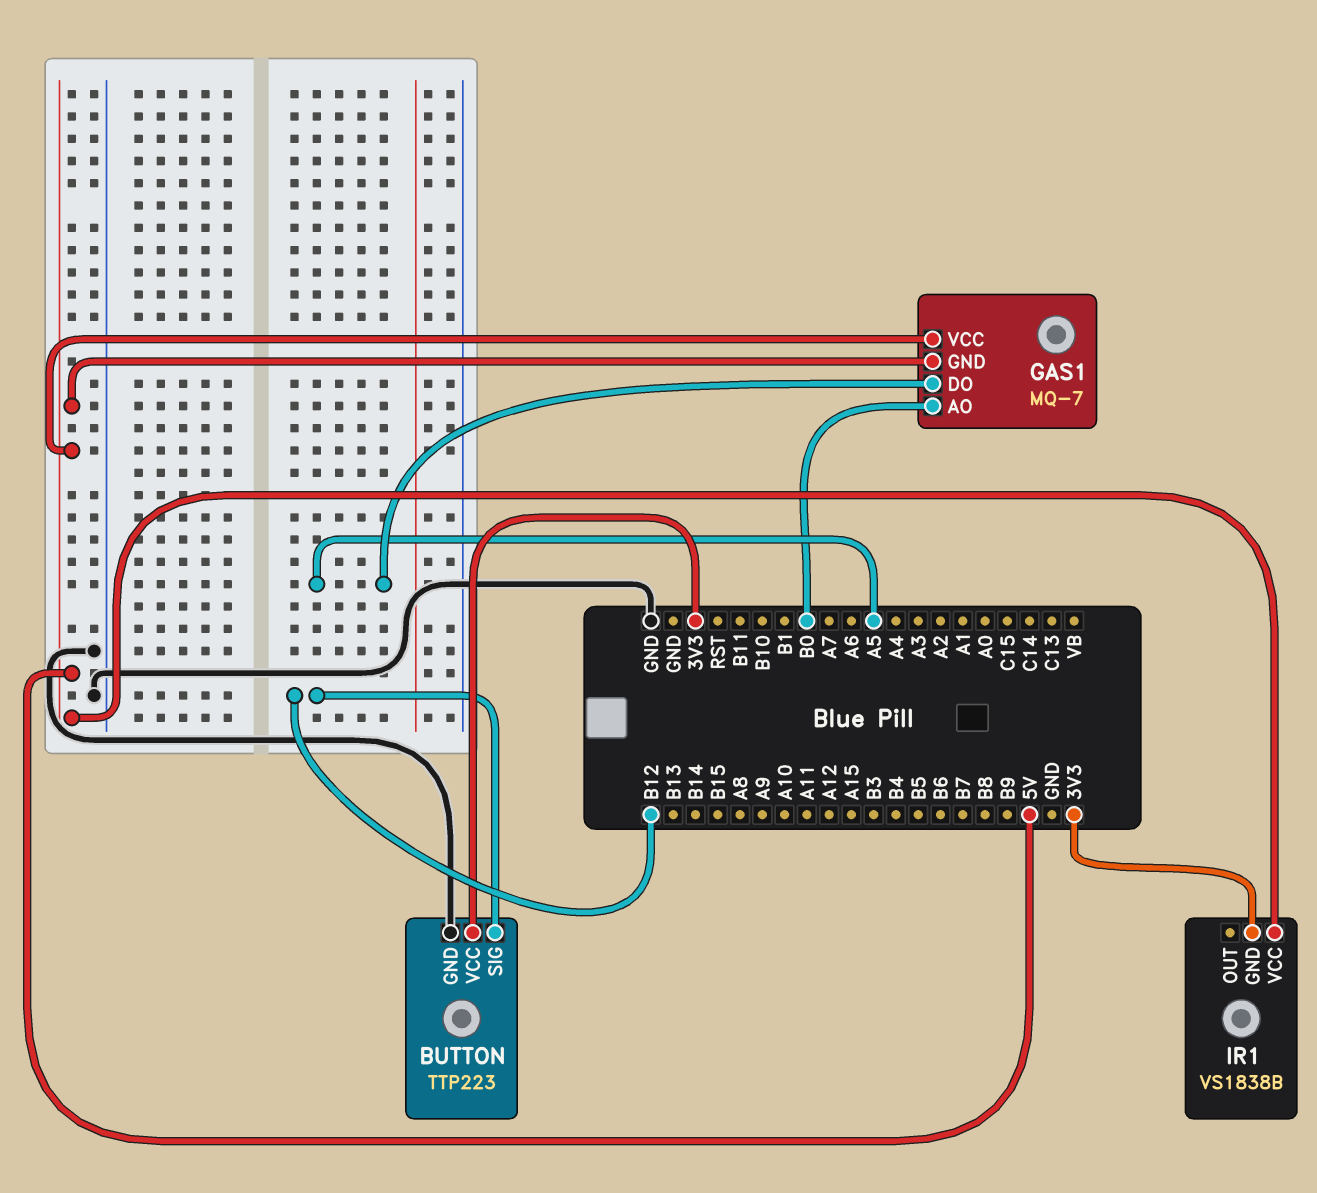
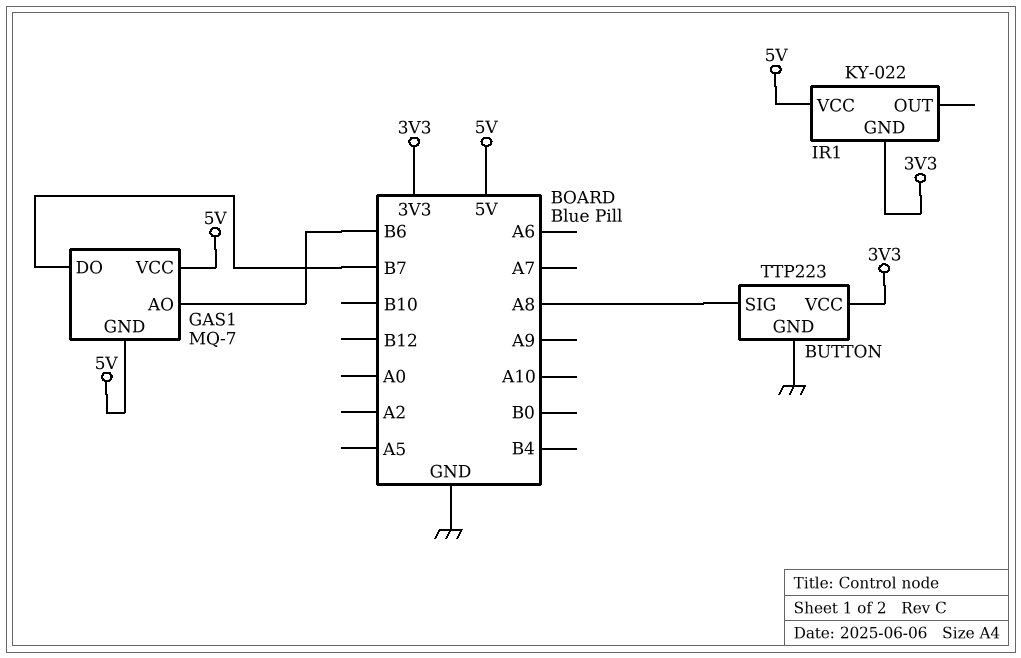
BUTTON pin SIG: B12 -> A8
GAS1 pin AO: B0 -> B6
GAS1 pin DO: A5 -> B7
IR1: VS1838B -> KY-022

